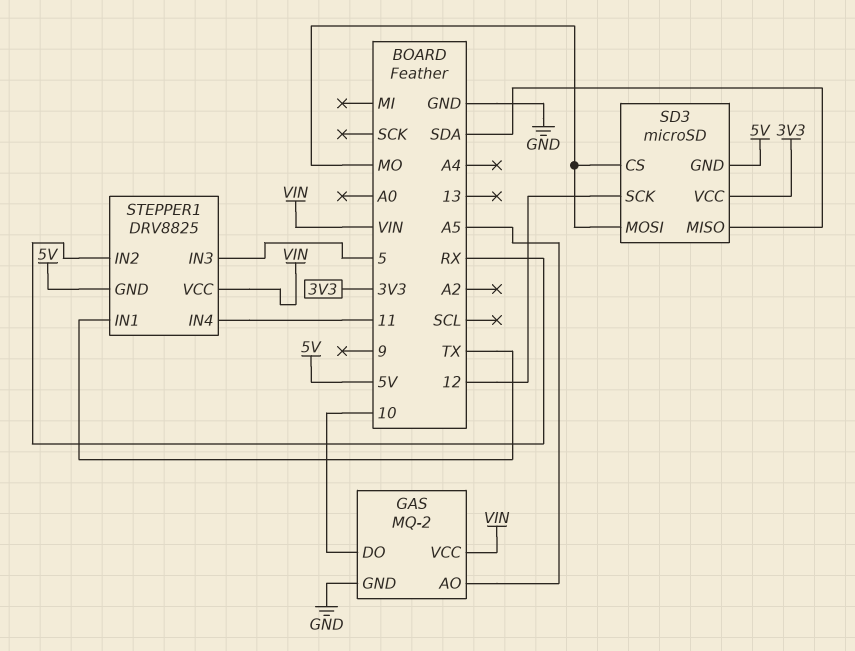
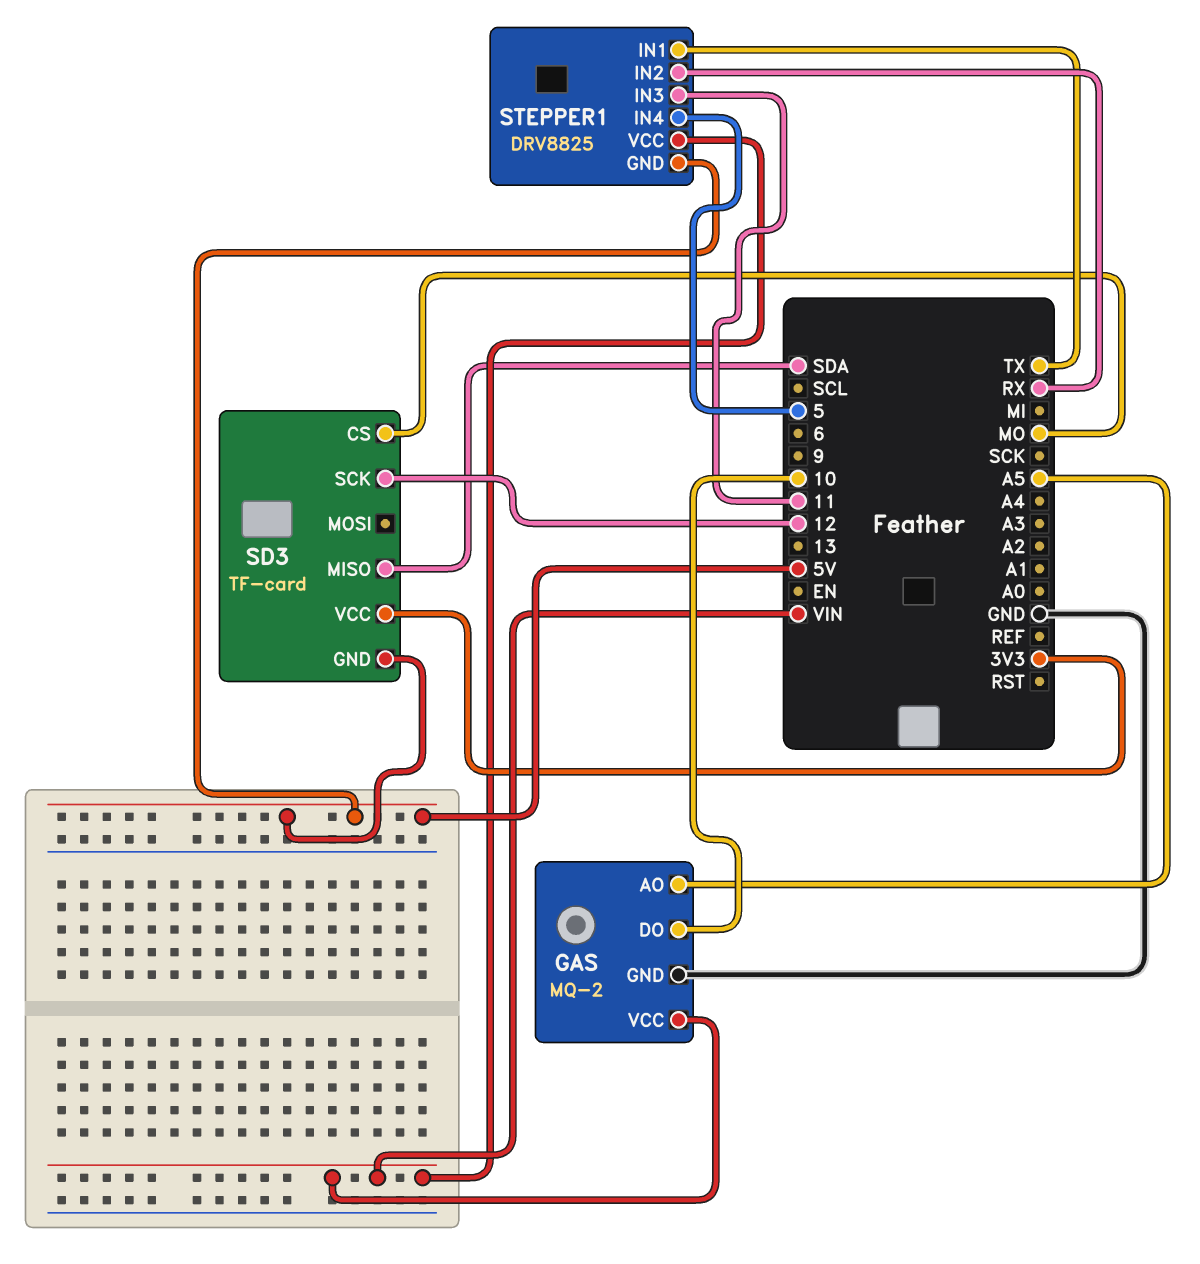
SD3: microSD -> TF-card
SD3 pin MOSI: MO -> none
STEPPER1 pin IN3: 5 -> 11
STEPPER1 pin IN4: 11 -> 5

